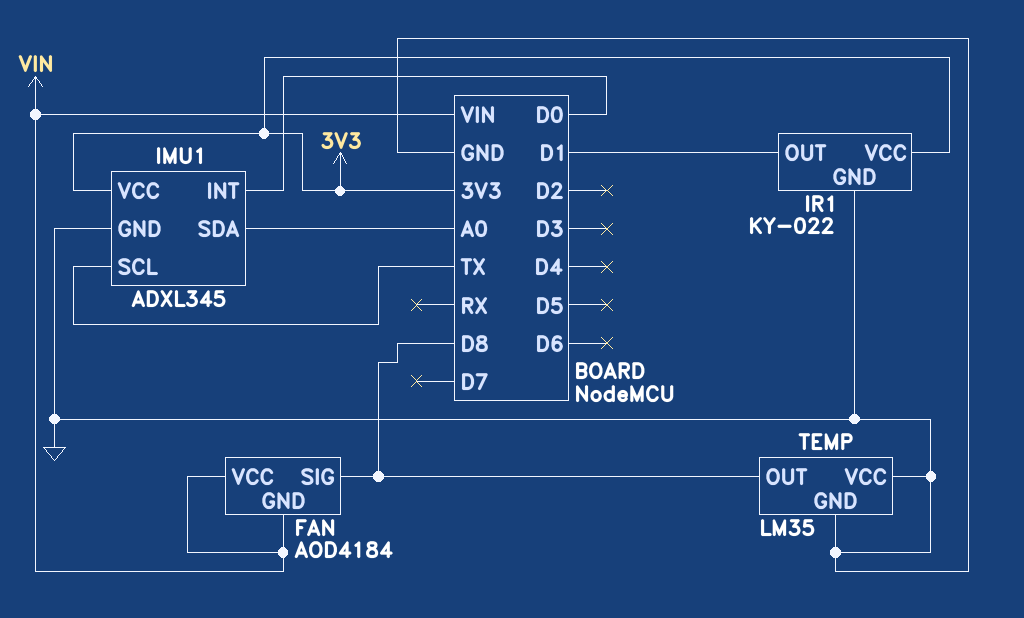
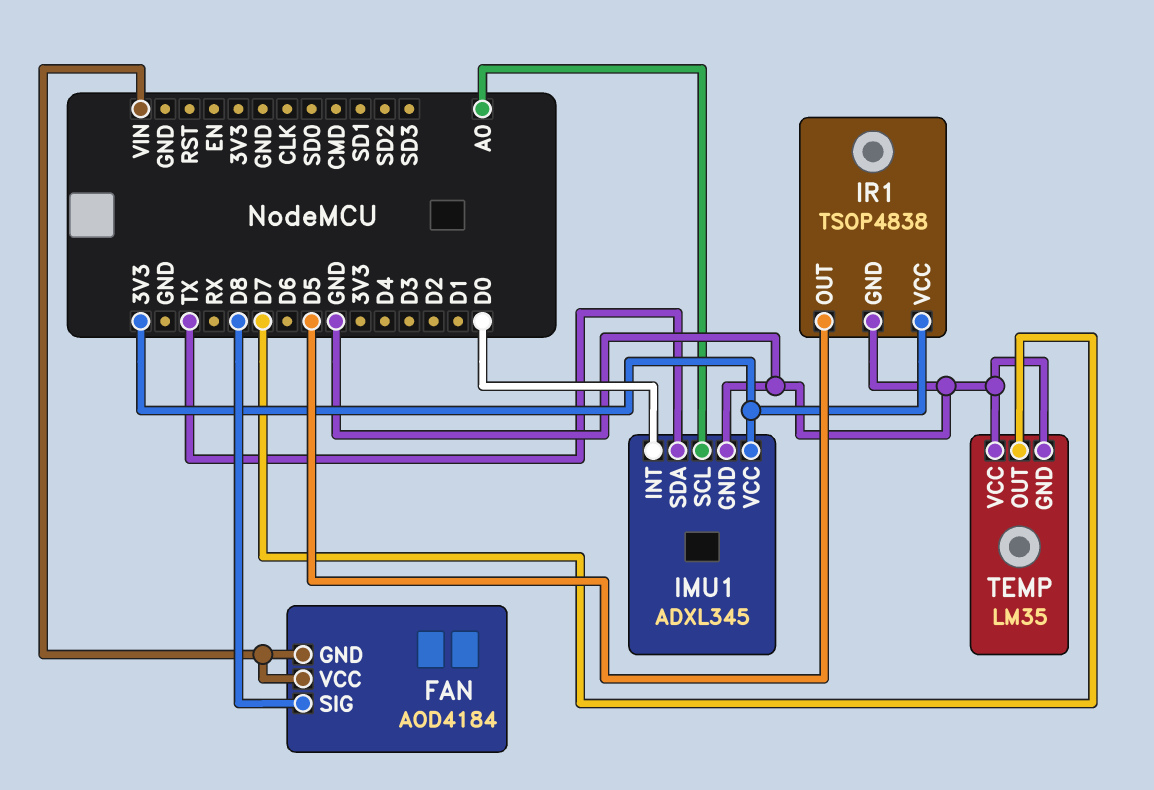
IMU1 pin SCL: TX -> A0
IMU1 pin SDA: A0 -> TX
IR1: KY-022 -> TSOP4838
IR1 pin OUT: D1 -> D5
TEMP pin OUT: D8 -> D7

